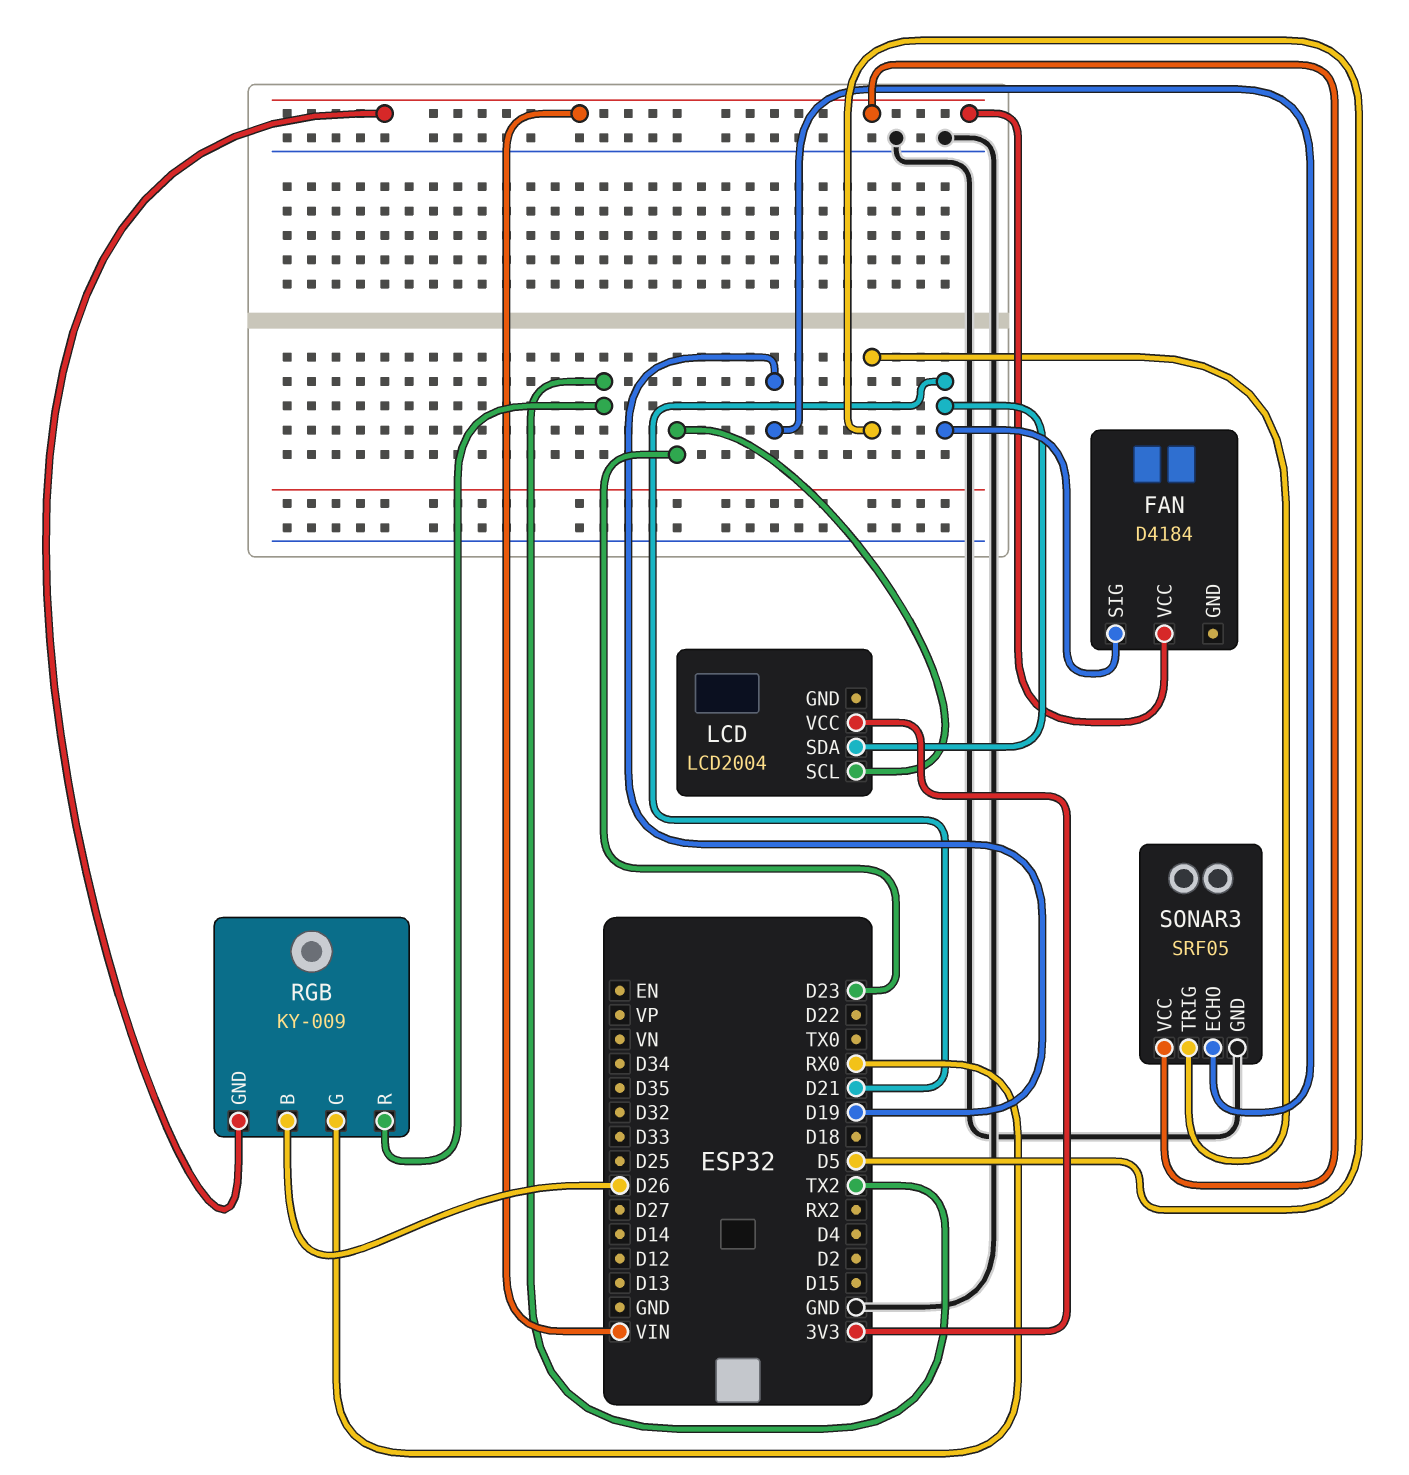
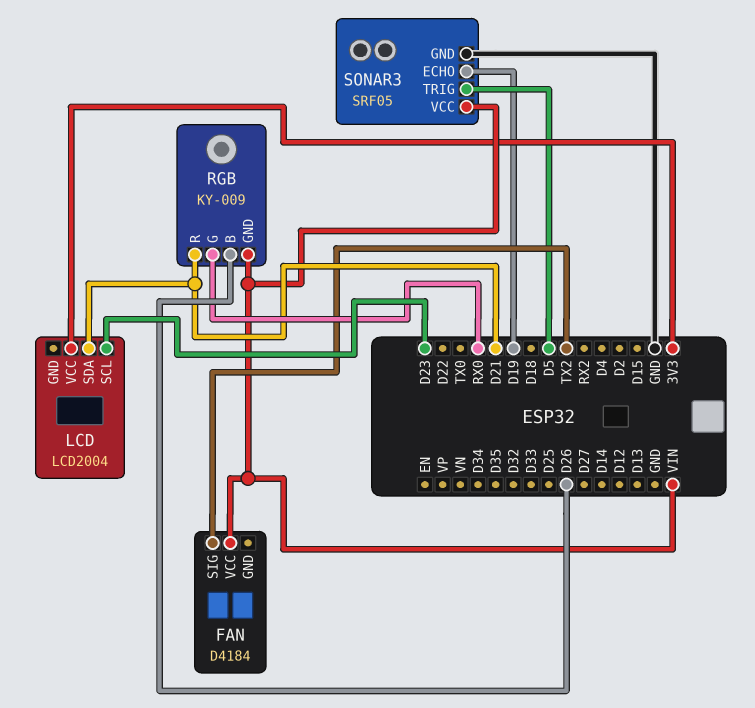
FAN pin SIG: D21 -> TX2
RGB pin R: TX2 -> D21

